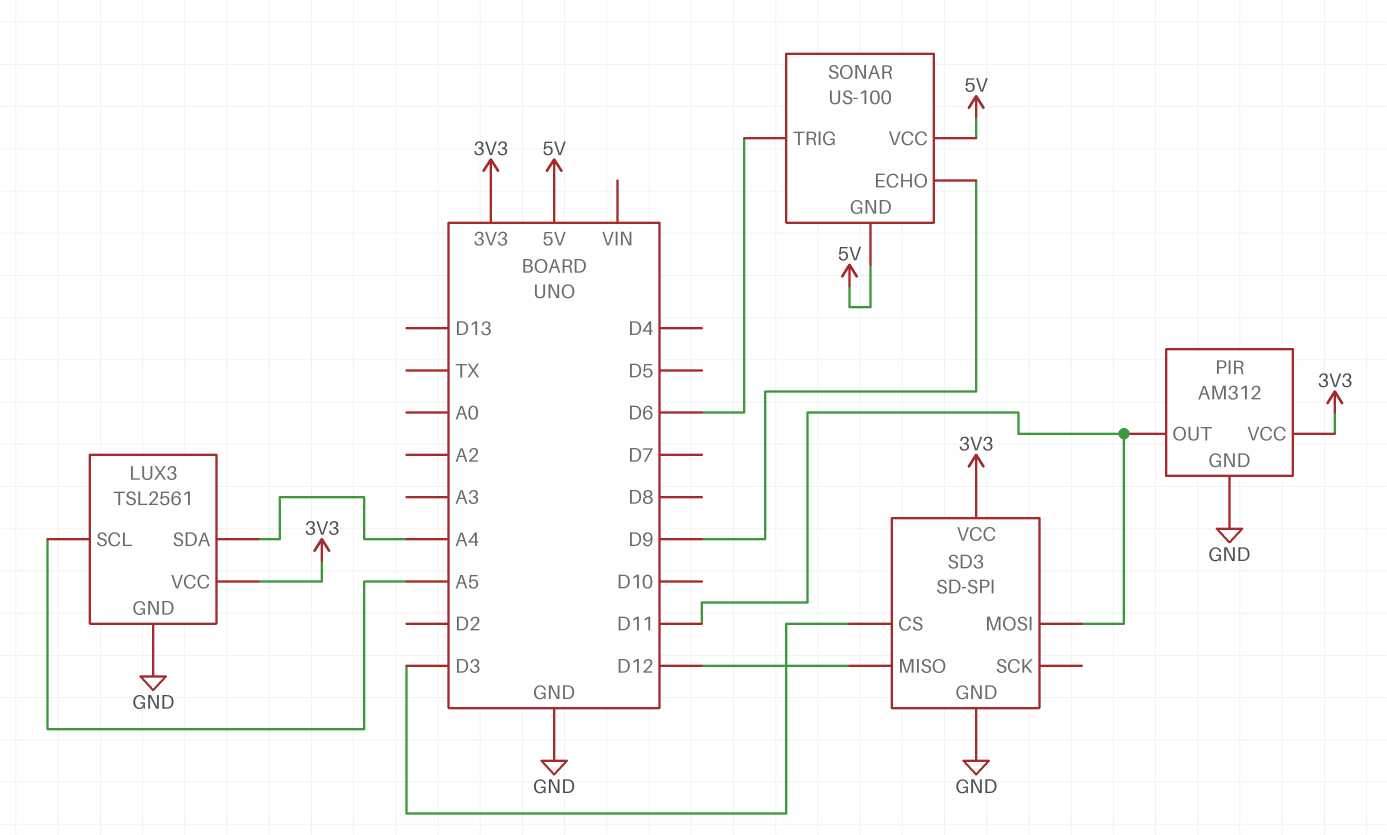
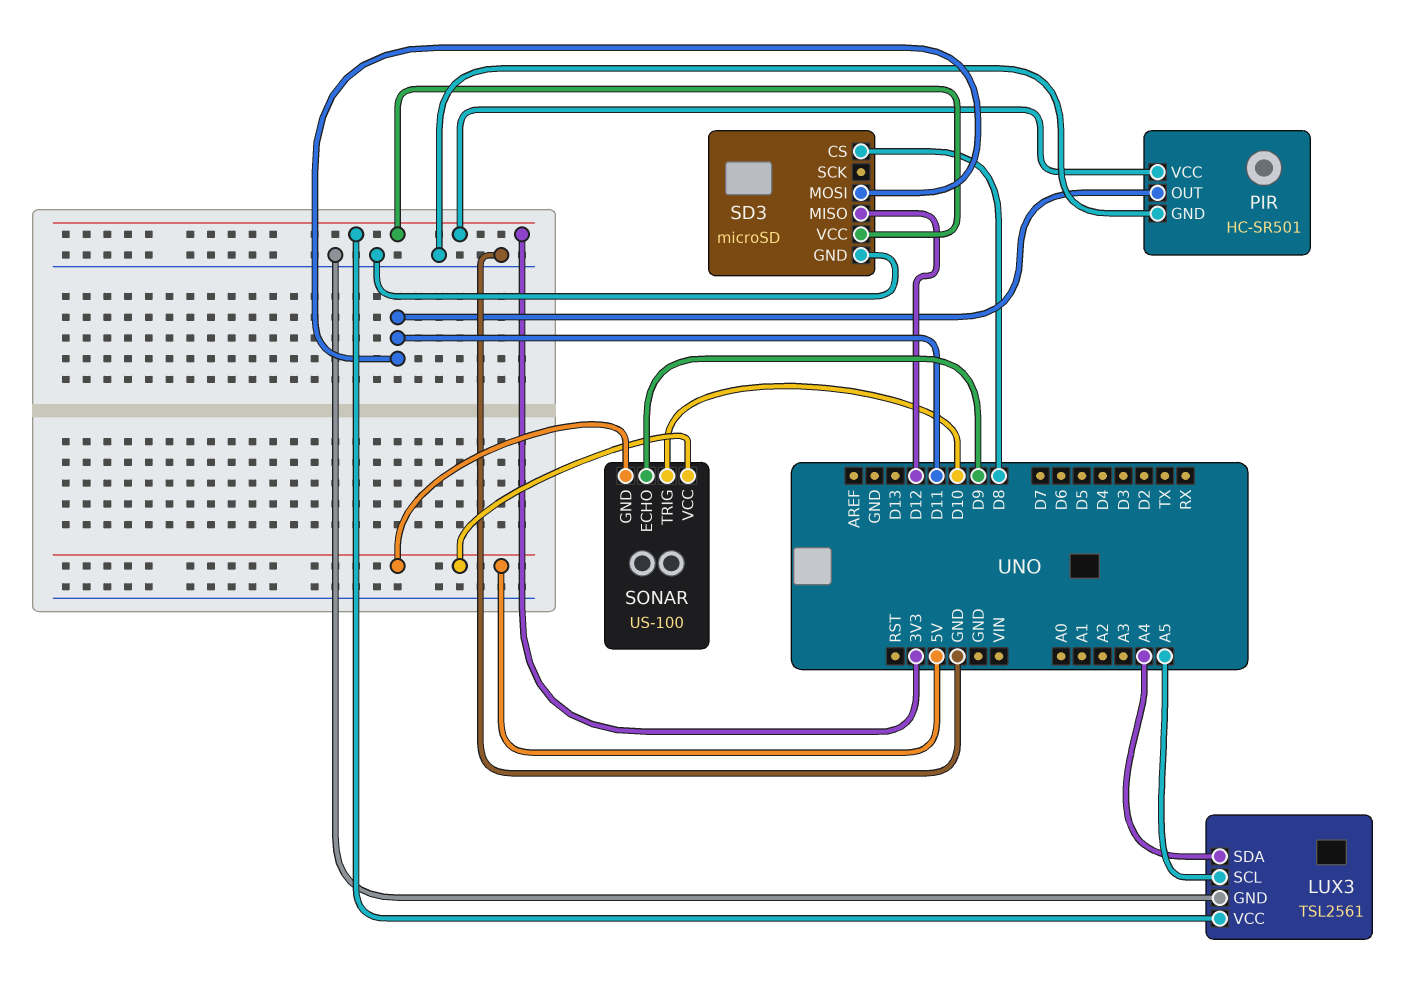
PIR: AM312 -> HC-SR501
SD3: SD-SPI -> microSD
SD3 pin CS: D3 -> D8
SONAR pin TRIG: D6 -> D10

